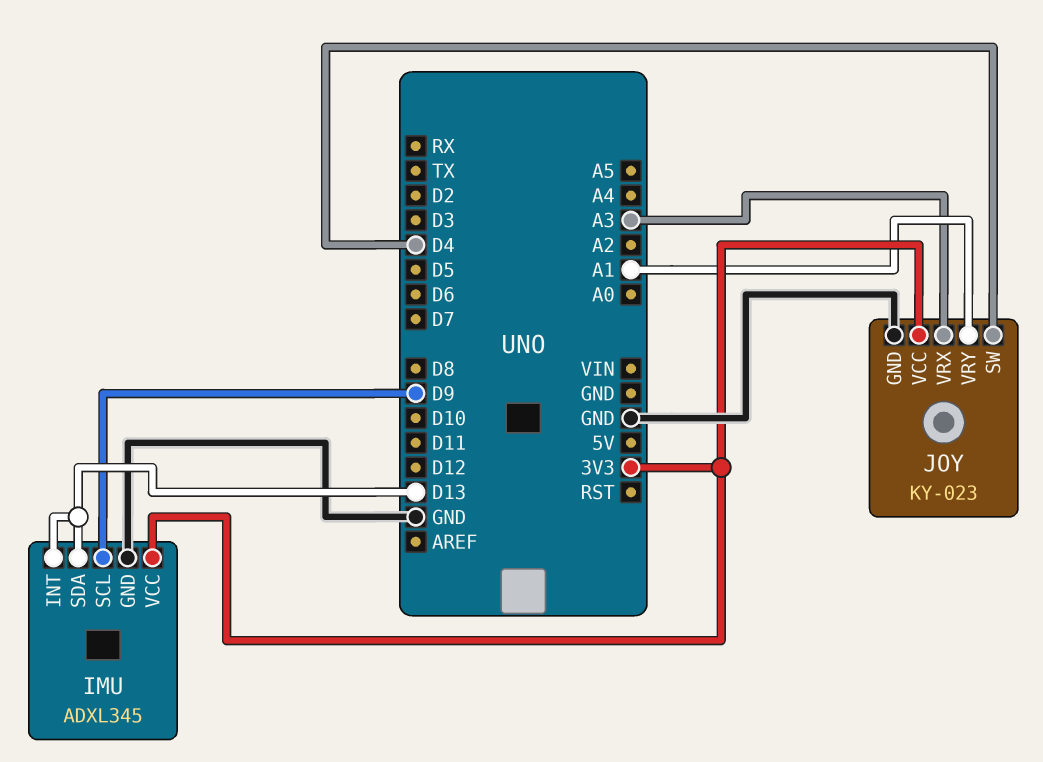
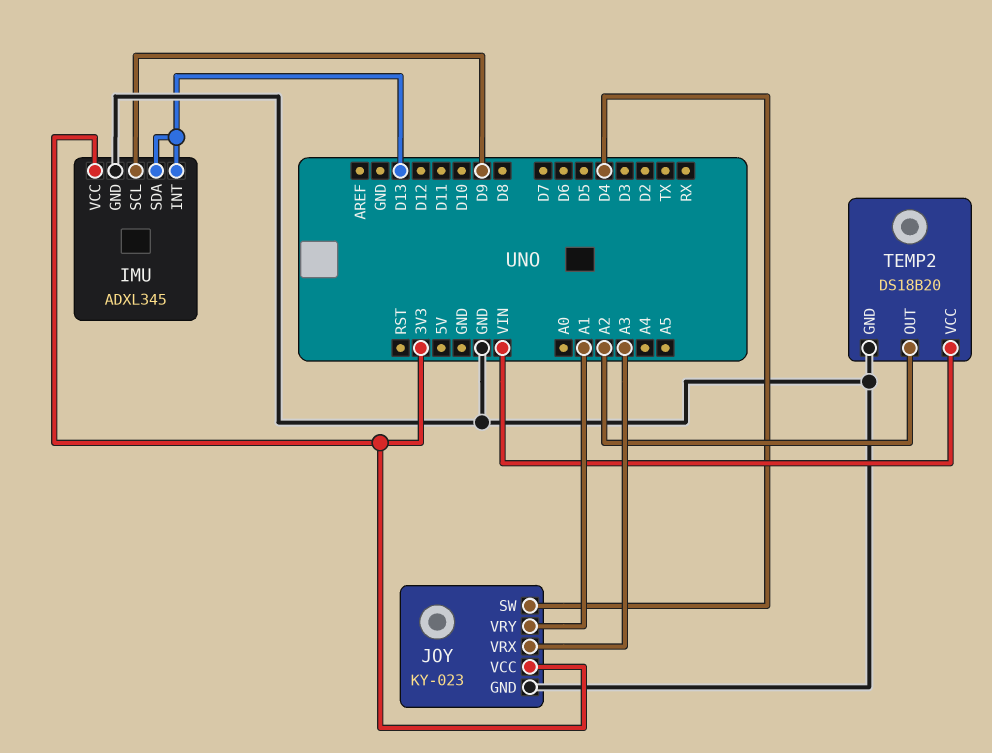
TEMP2: none -> DS18B20
TEMP2 pin GND: none -> GND
TEMP2 pin OUT: none -> A2
TEMP2 pin VCC: none -> VIN

